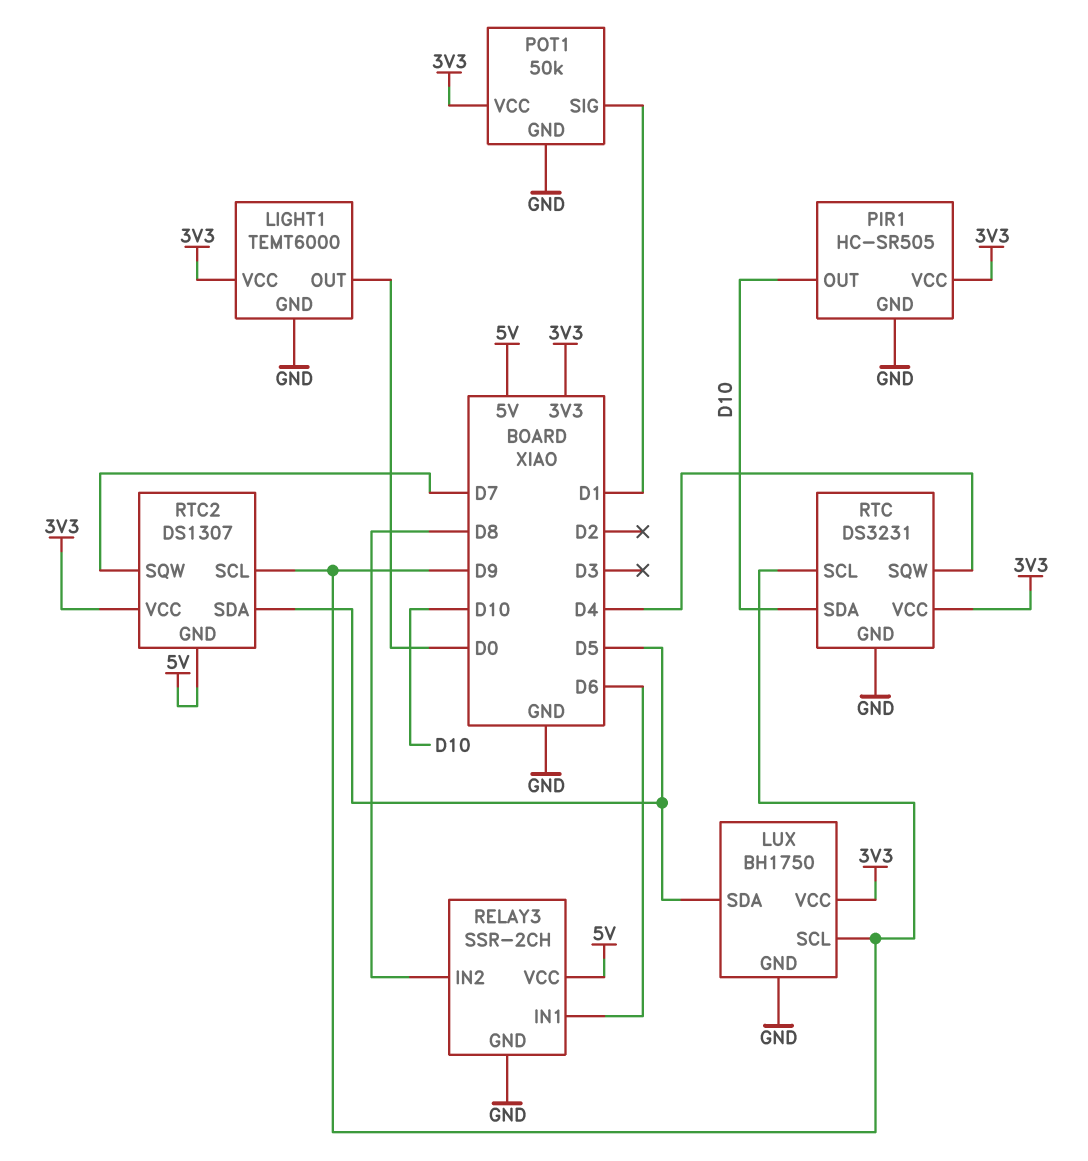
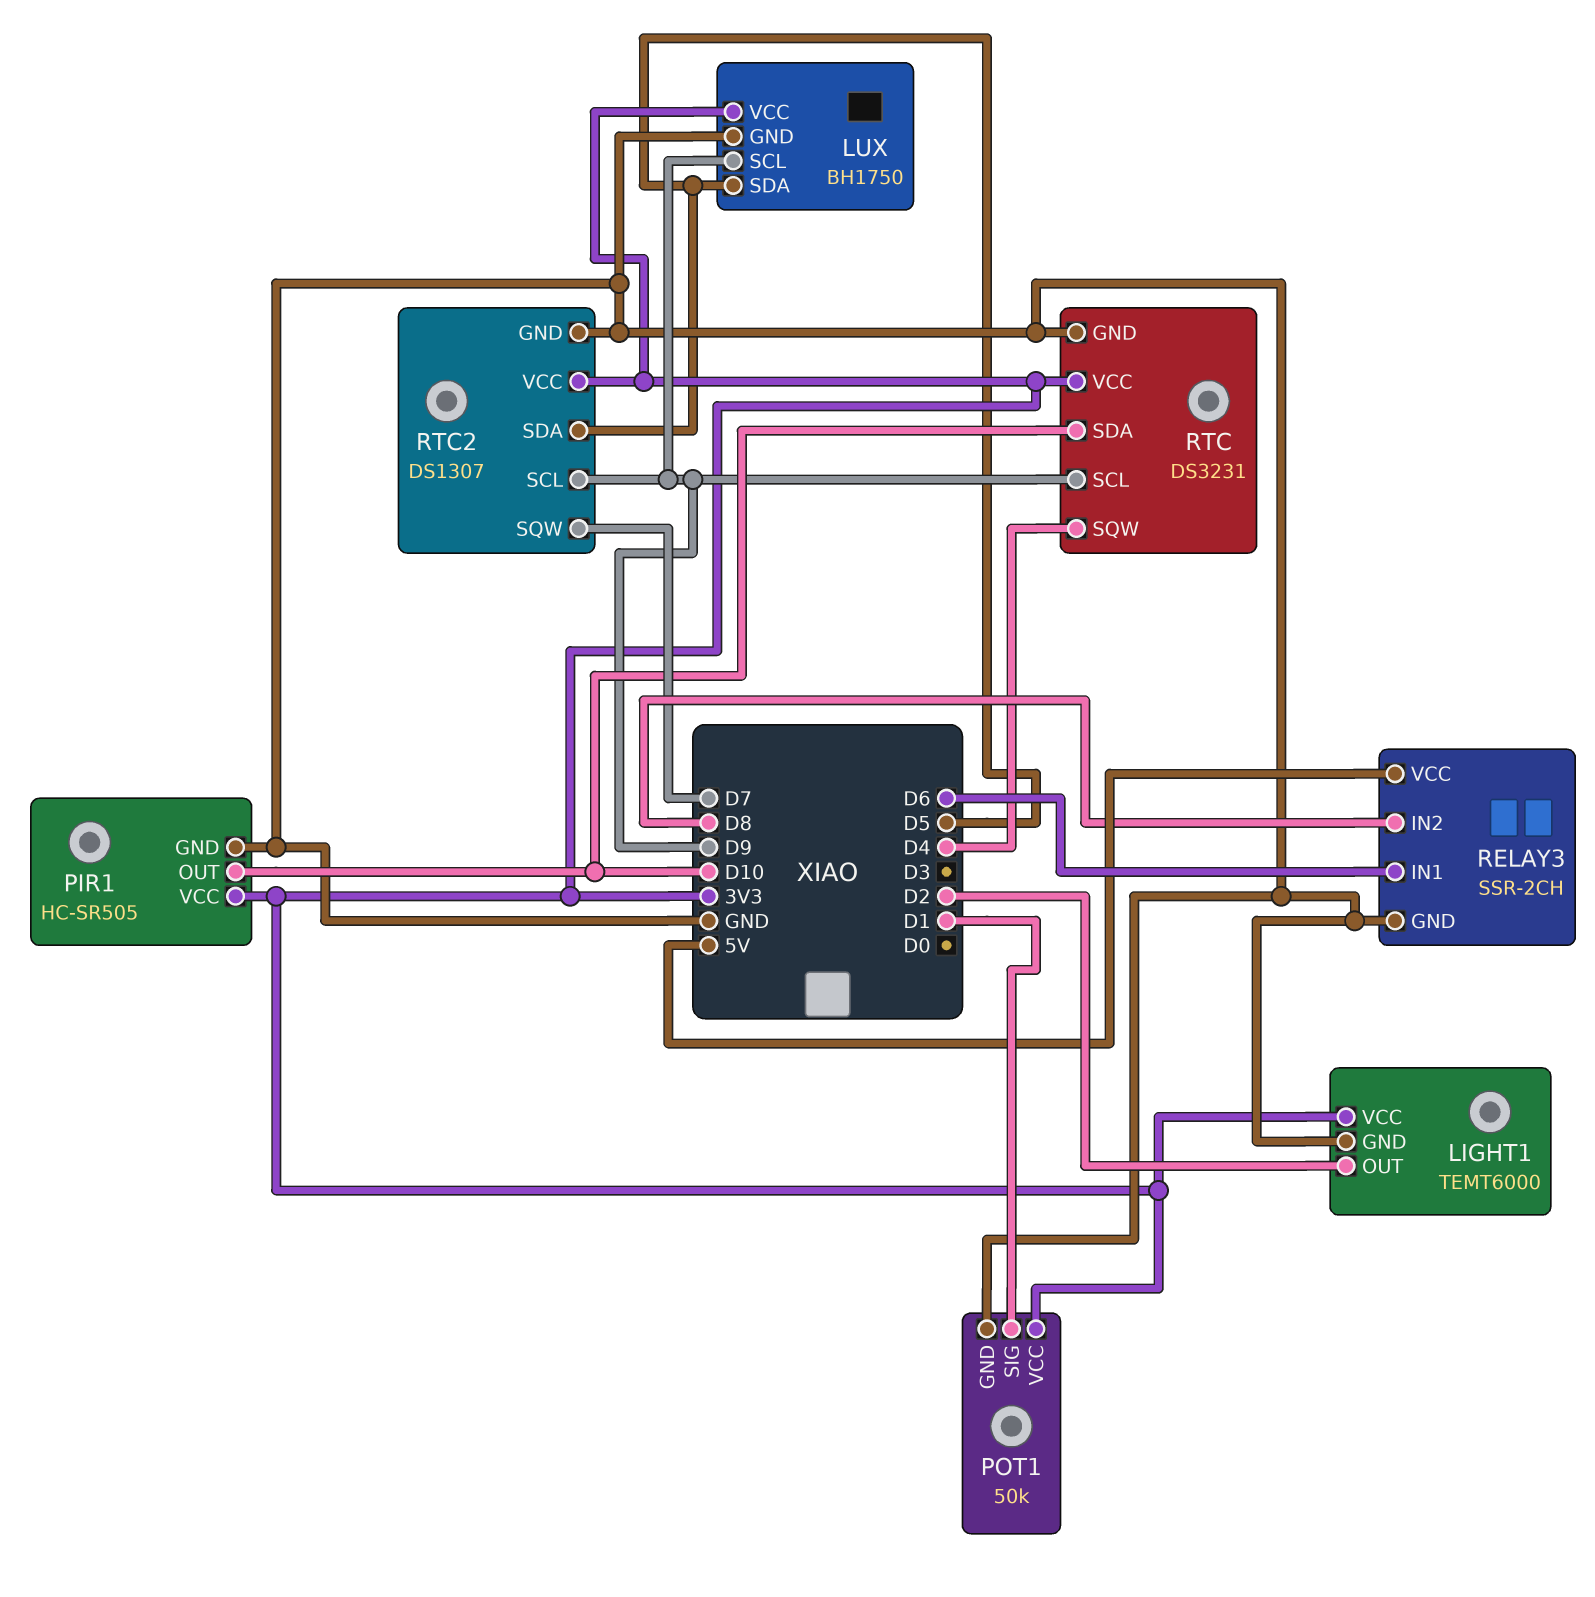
LIGHT1 pin OUT: D0 -> D2
RTC2 pin GND: 5V -> GND

